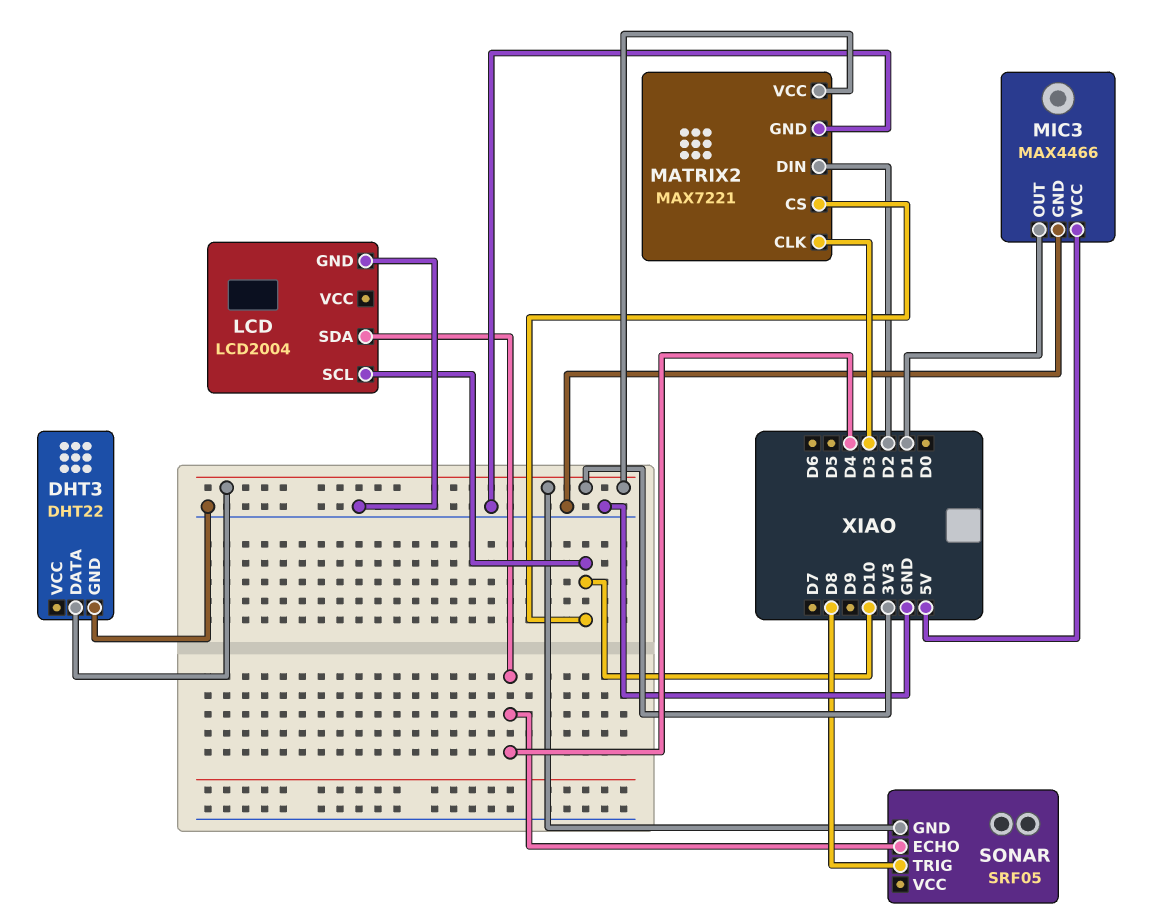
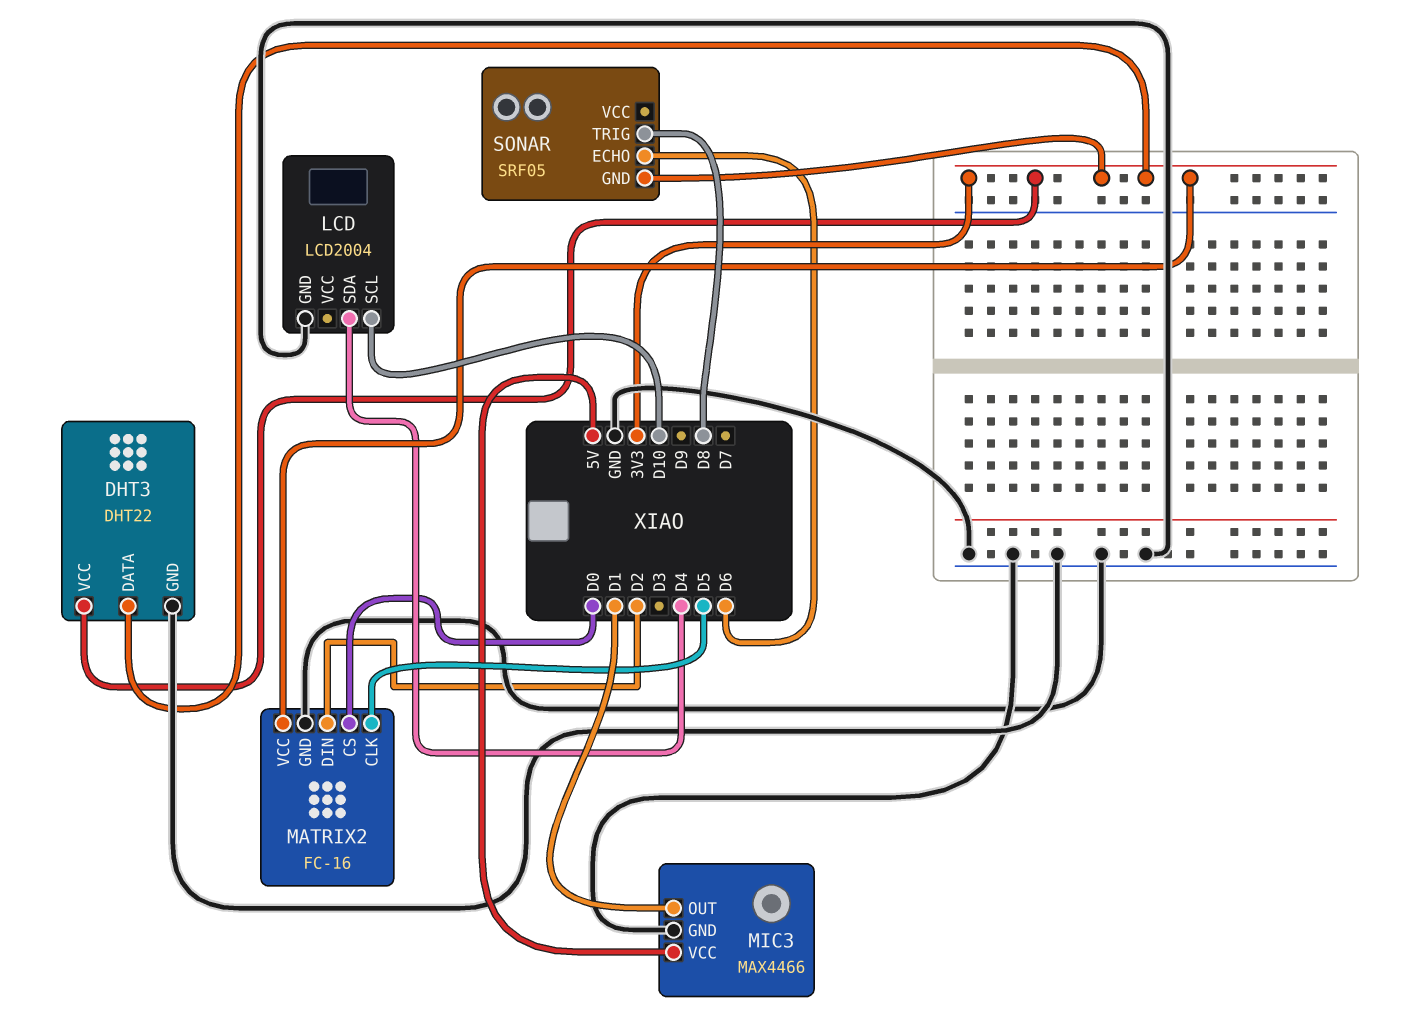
DHT3 pin VCC: none -> 3V3
MATRIX2: MAX7221 -> FC-16
MATRIX2 pin CLK: D3 -> D5
MATRIX2 pin CS: D10 -> D0
SONAR pin ECHO: D4 -> D6

